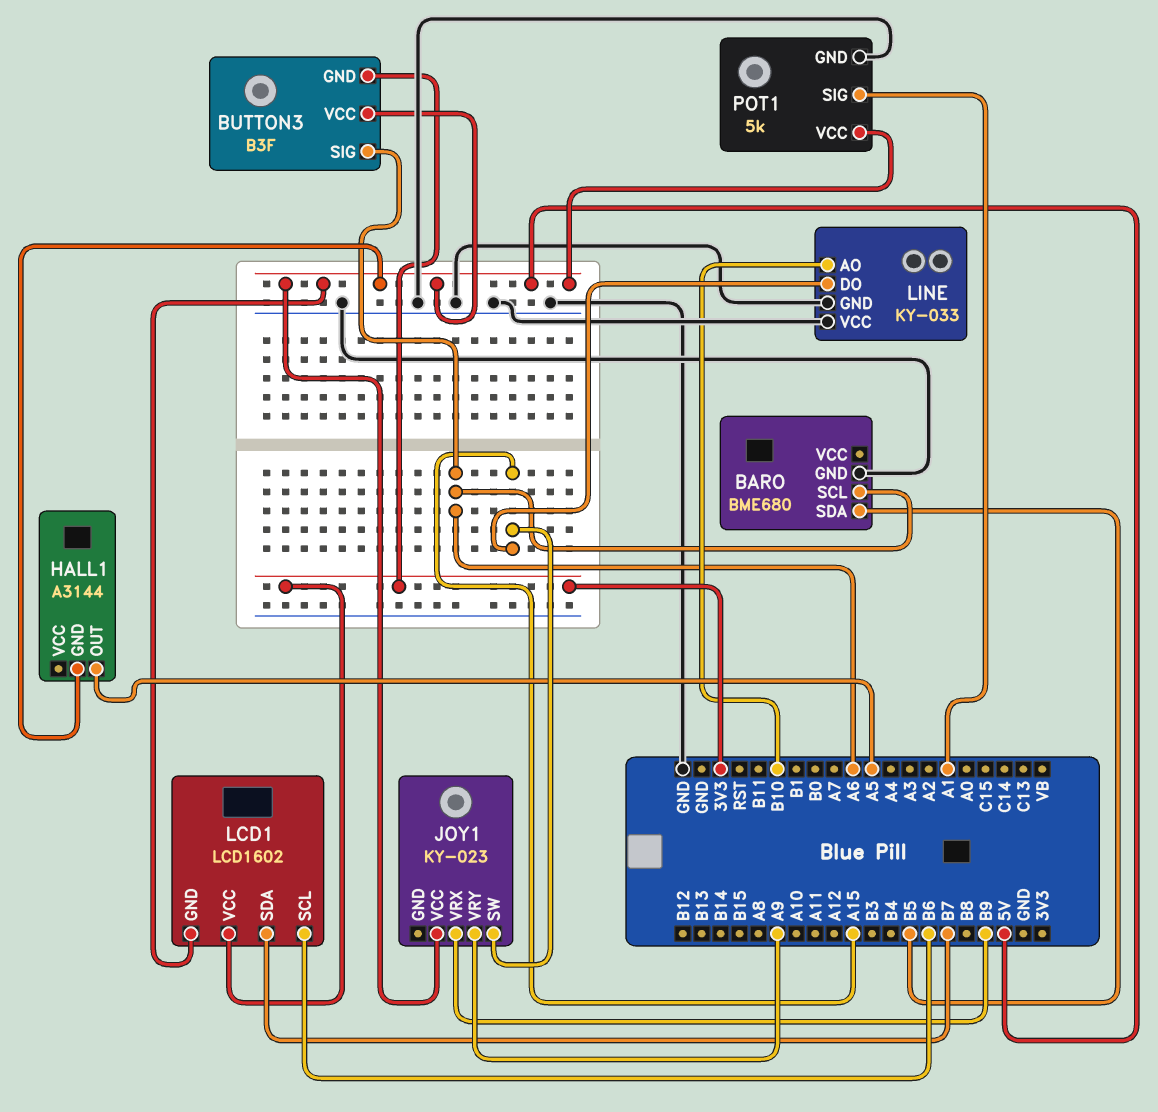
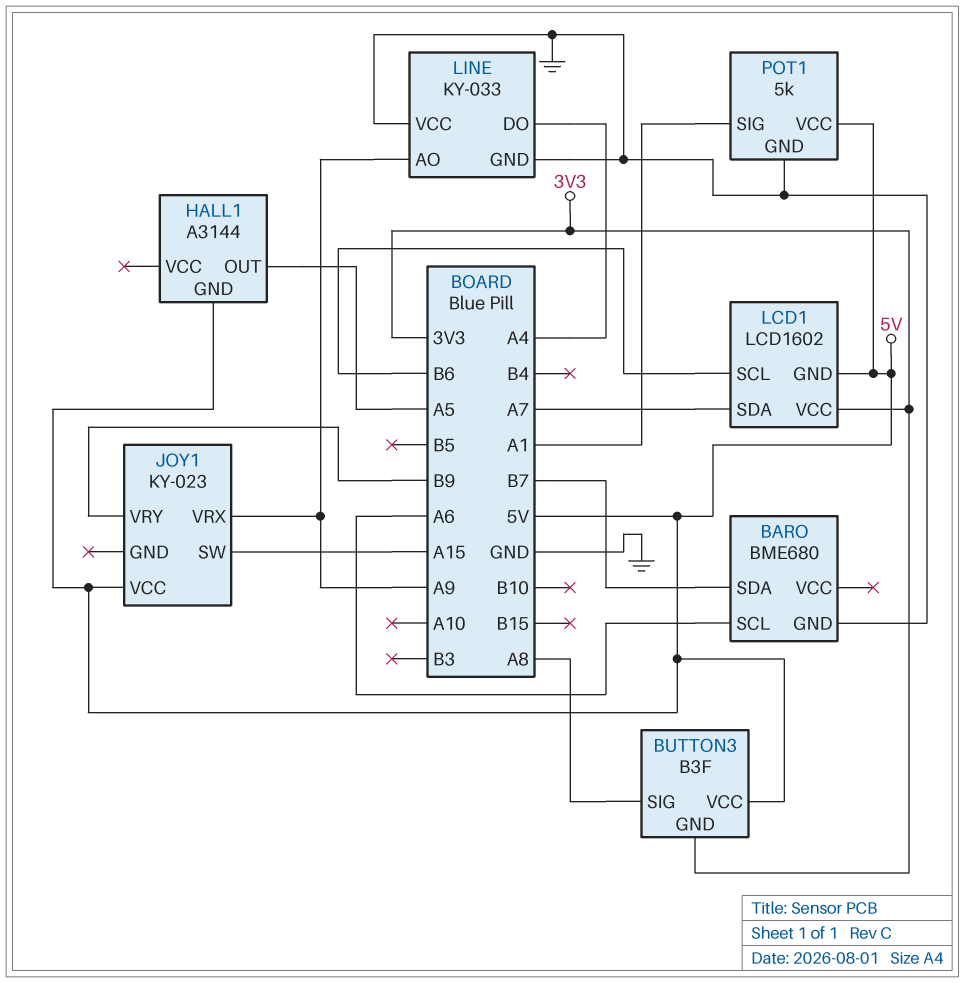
BARO pin SDA: B5 -> B7
BUTTON3 pin SIG: A6 -> A8
JOY1 pin VRX: B9 -> A9
JOY1 pin VRY: A9 -> B9
LCD1 pin SDA: B7 -> A7
LINE pin AO: B10 -> A9
LINE pin DO: A15 -> A4

